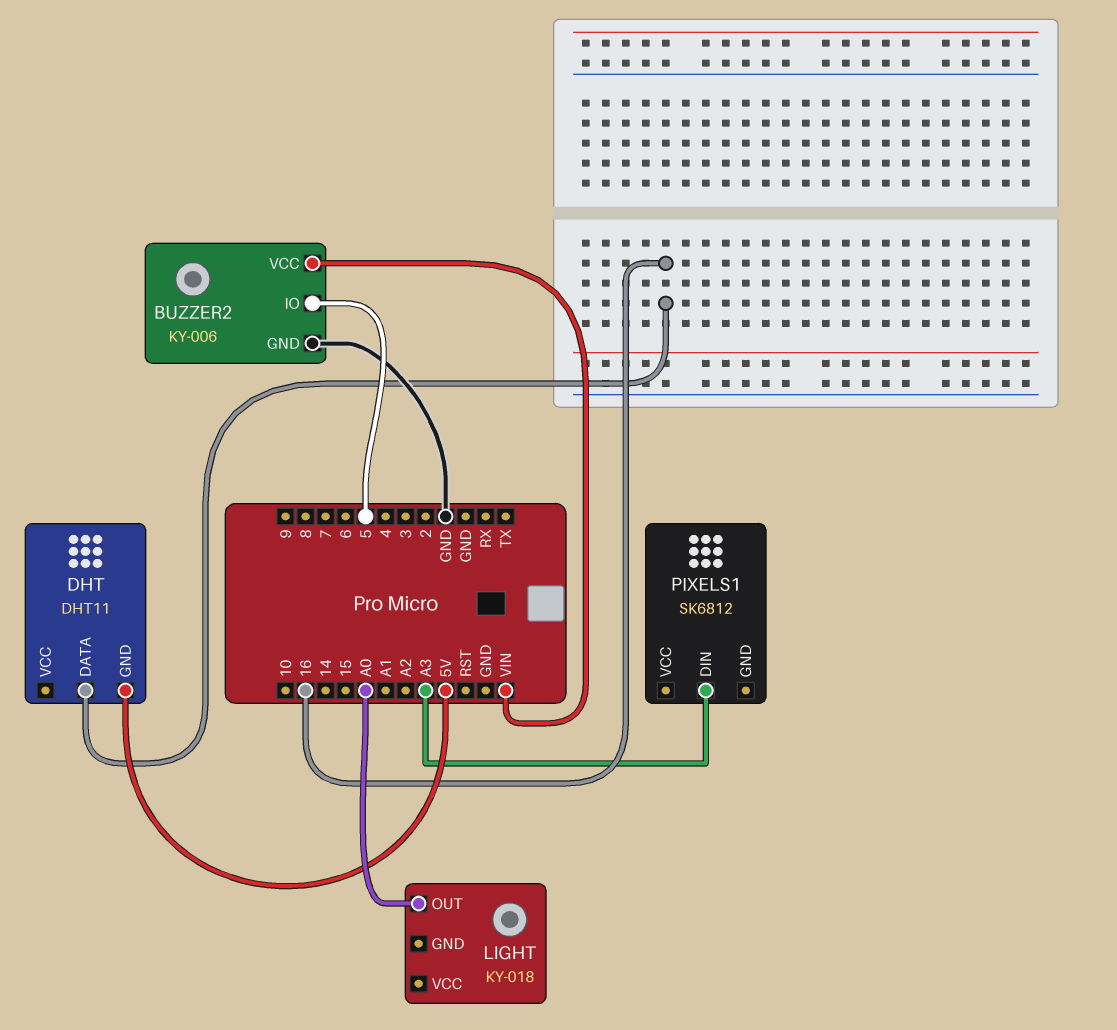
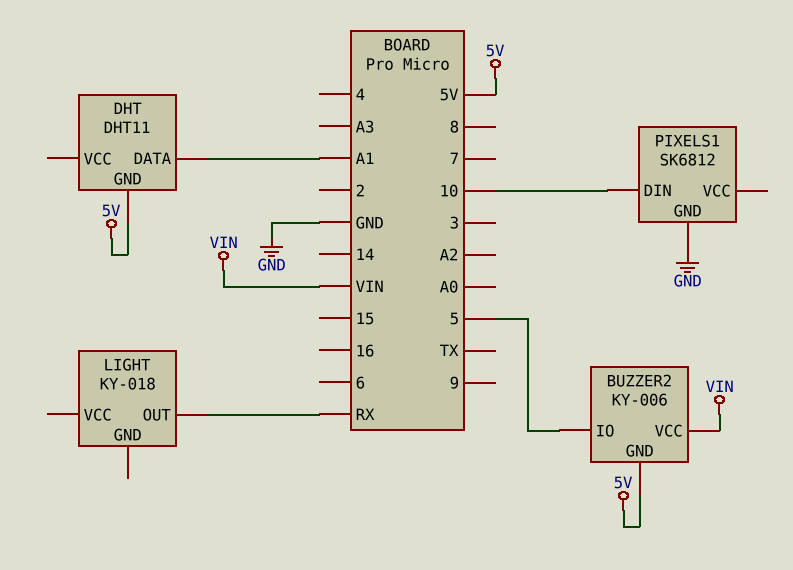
BUZZER2 pin GND: GND -> 5V
DHT pin DATA: 16 -> A1
LIGHT pin OUT: A0 -> RX
PIXELS1 pin DIN: A3 -> 10
PIXELS1 pin GND: none -> GND

